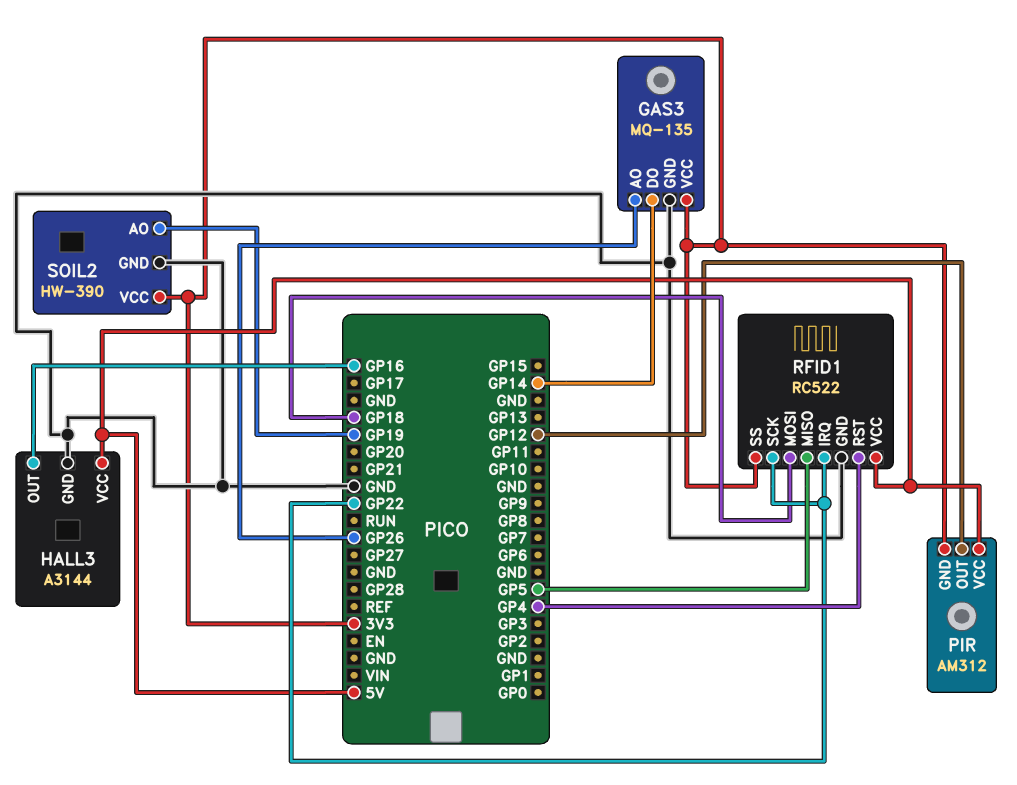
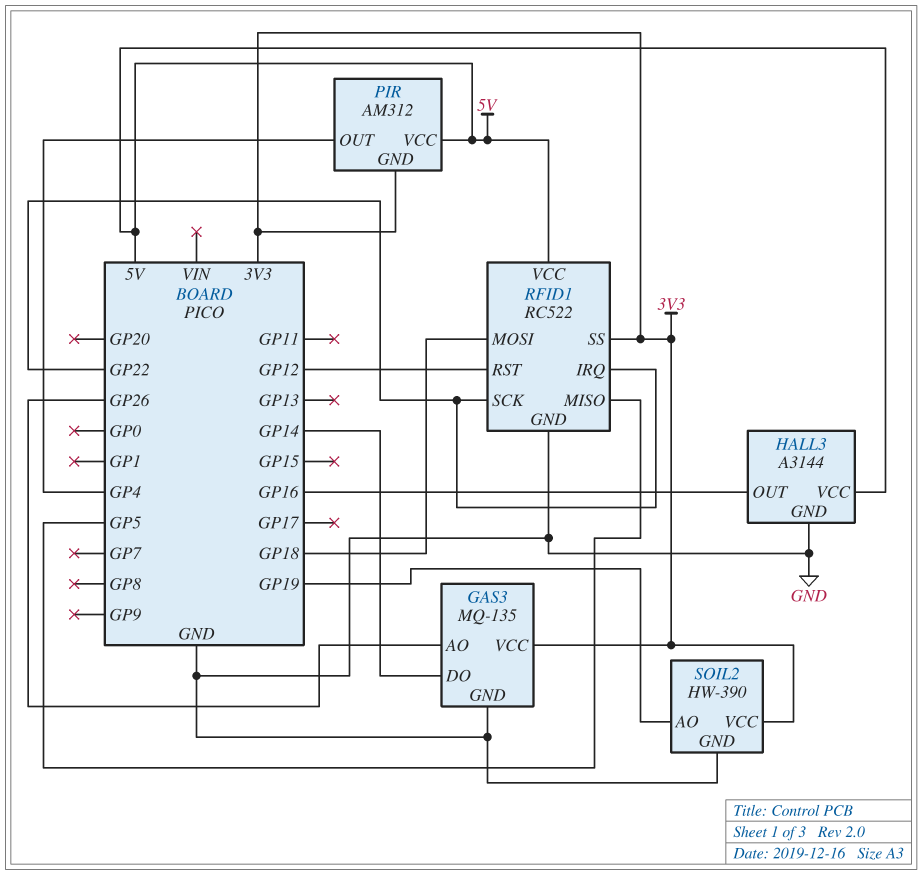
PIR pin OUT: GP12 -> GP4
RFID1 pin RST: GP4 -> GP12

